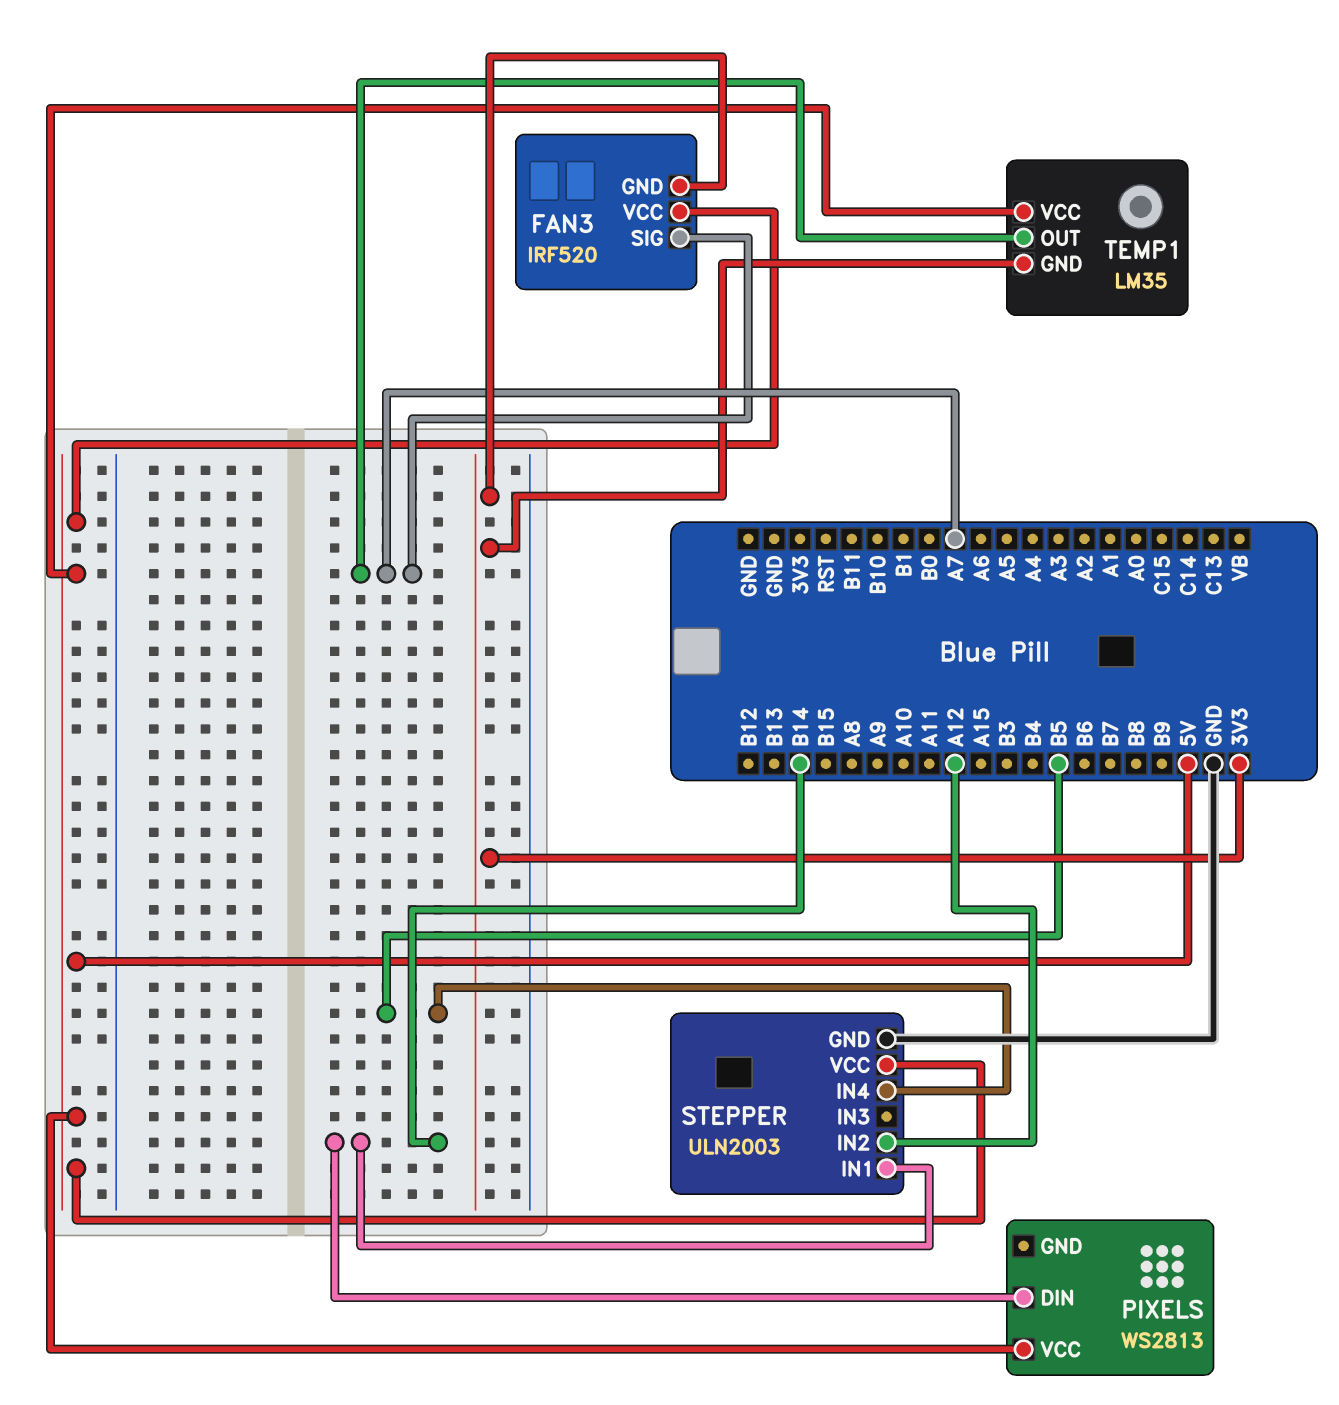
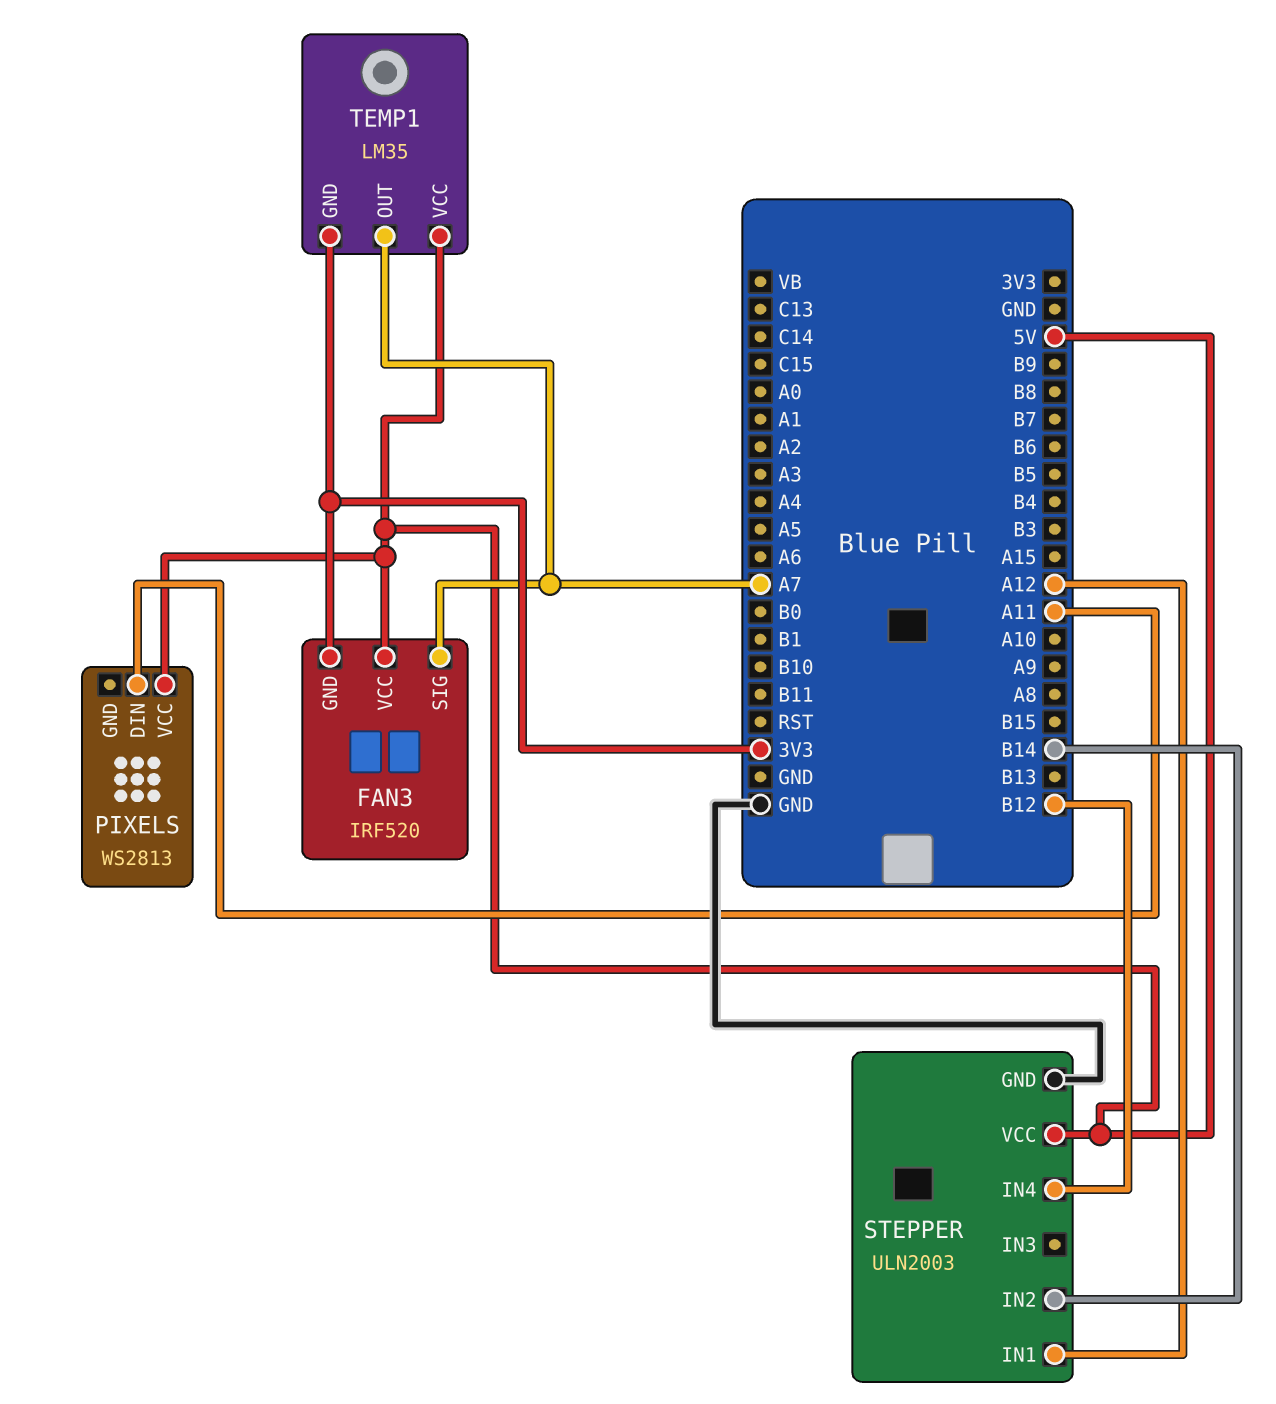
PIXELS pin DIN: B14 -> A11
STEPPER pin IN1: B14 -> A12
STEPPER pin IN2: A12 -> B14
STEPPER pin IN4: B5 -> B12

